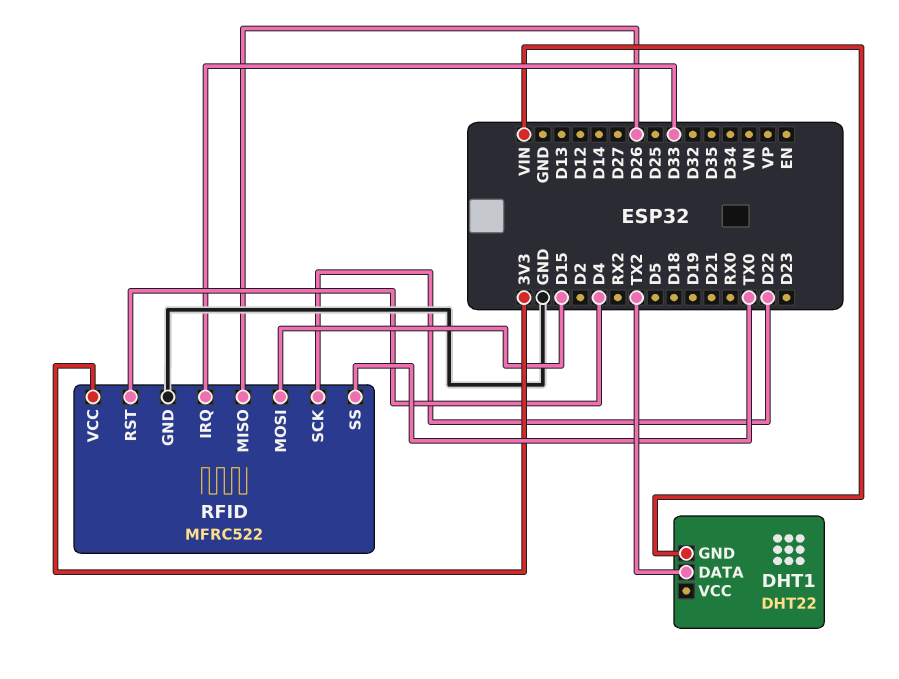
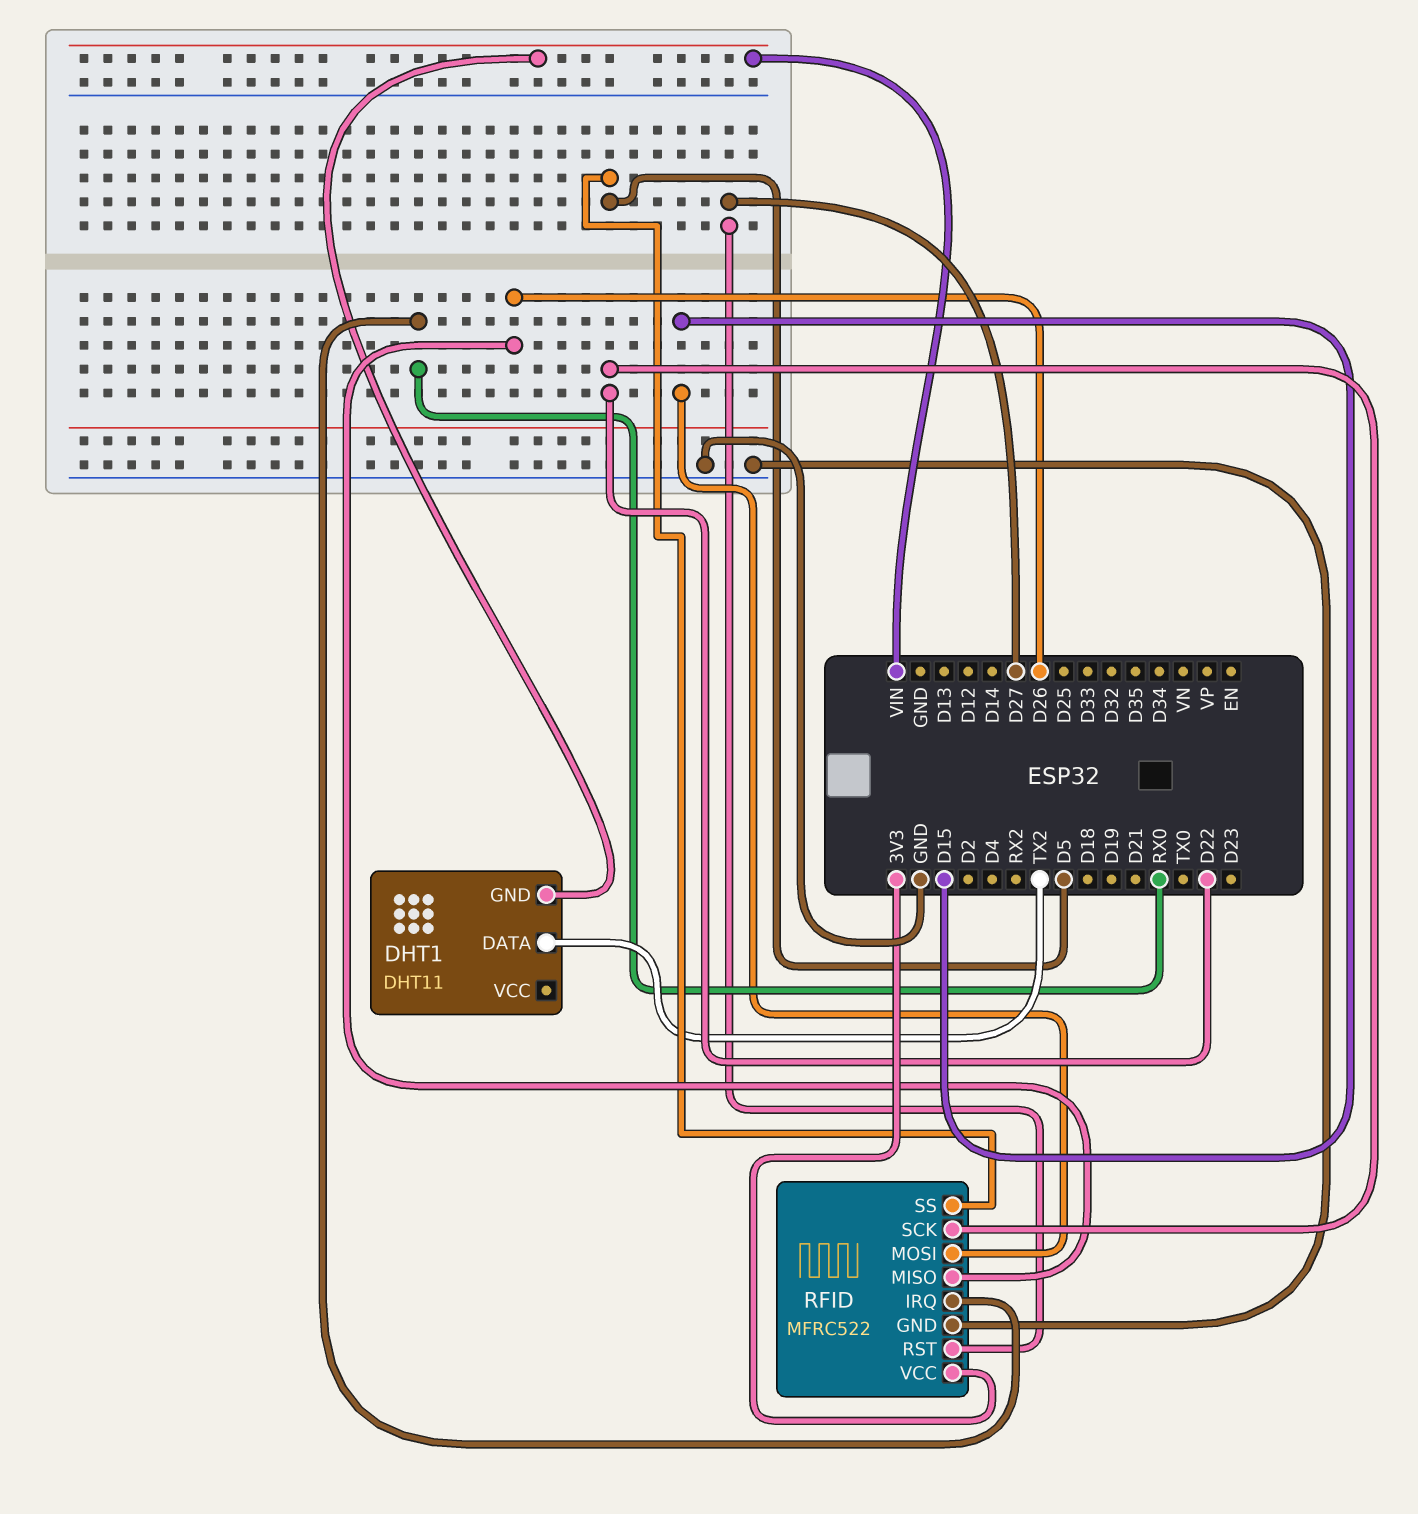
DHT1: DHT22 -> DHT11
RFID pin IRQ: D33 -> RX0
RFID pin RST: D4 -> D27
RFID pin SS: TX0 -> D5

